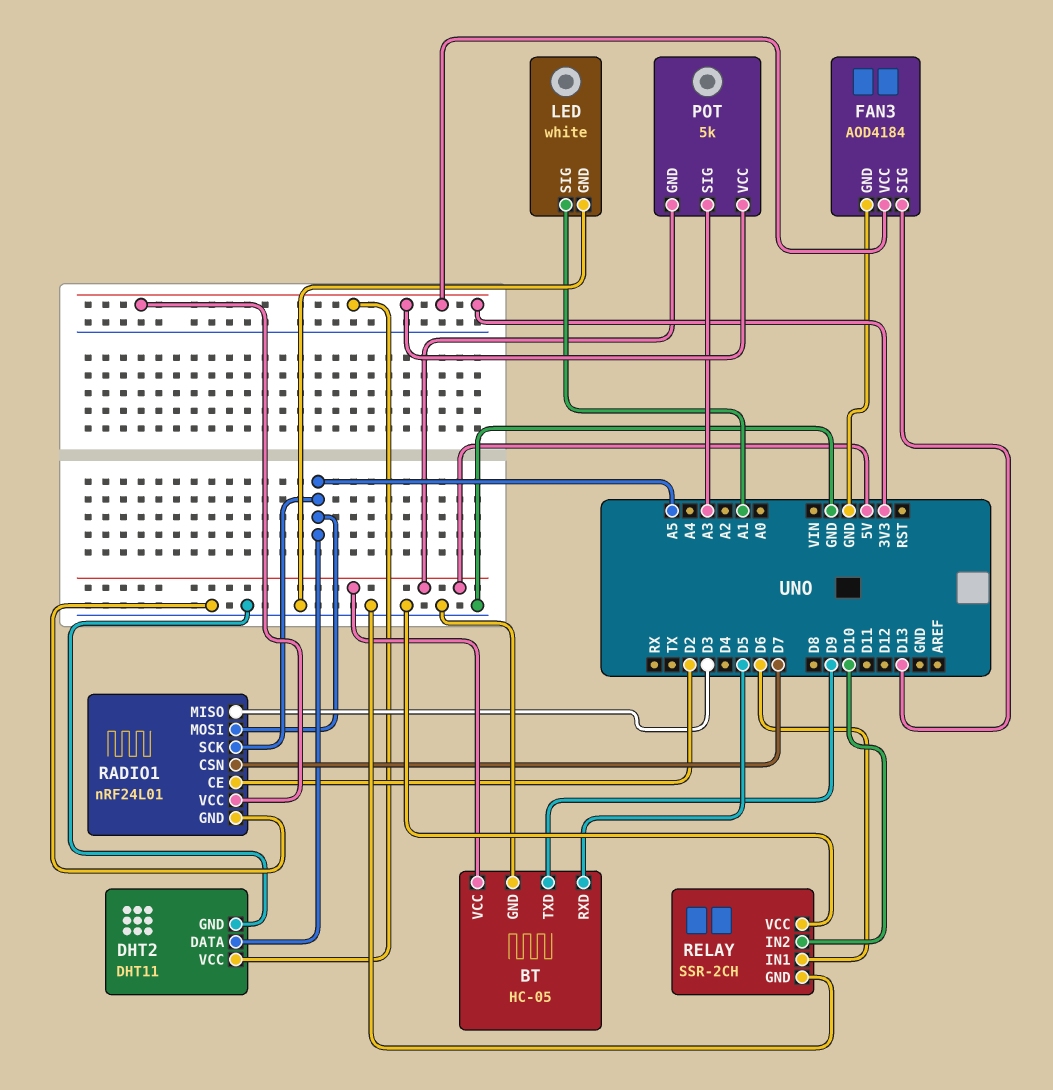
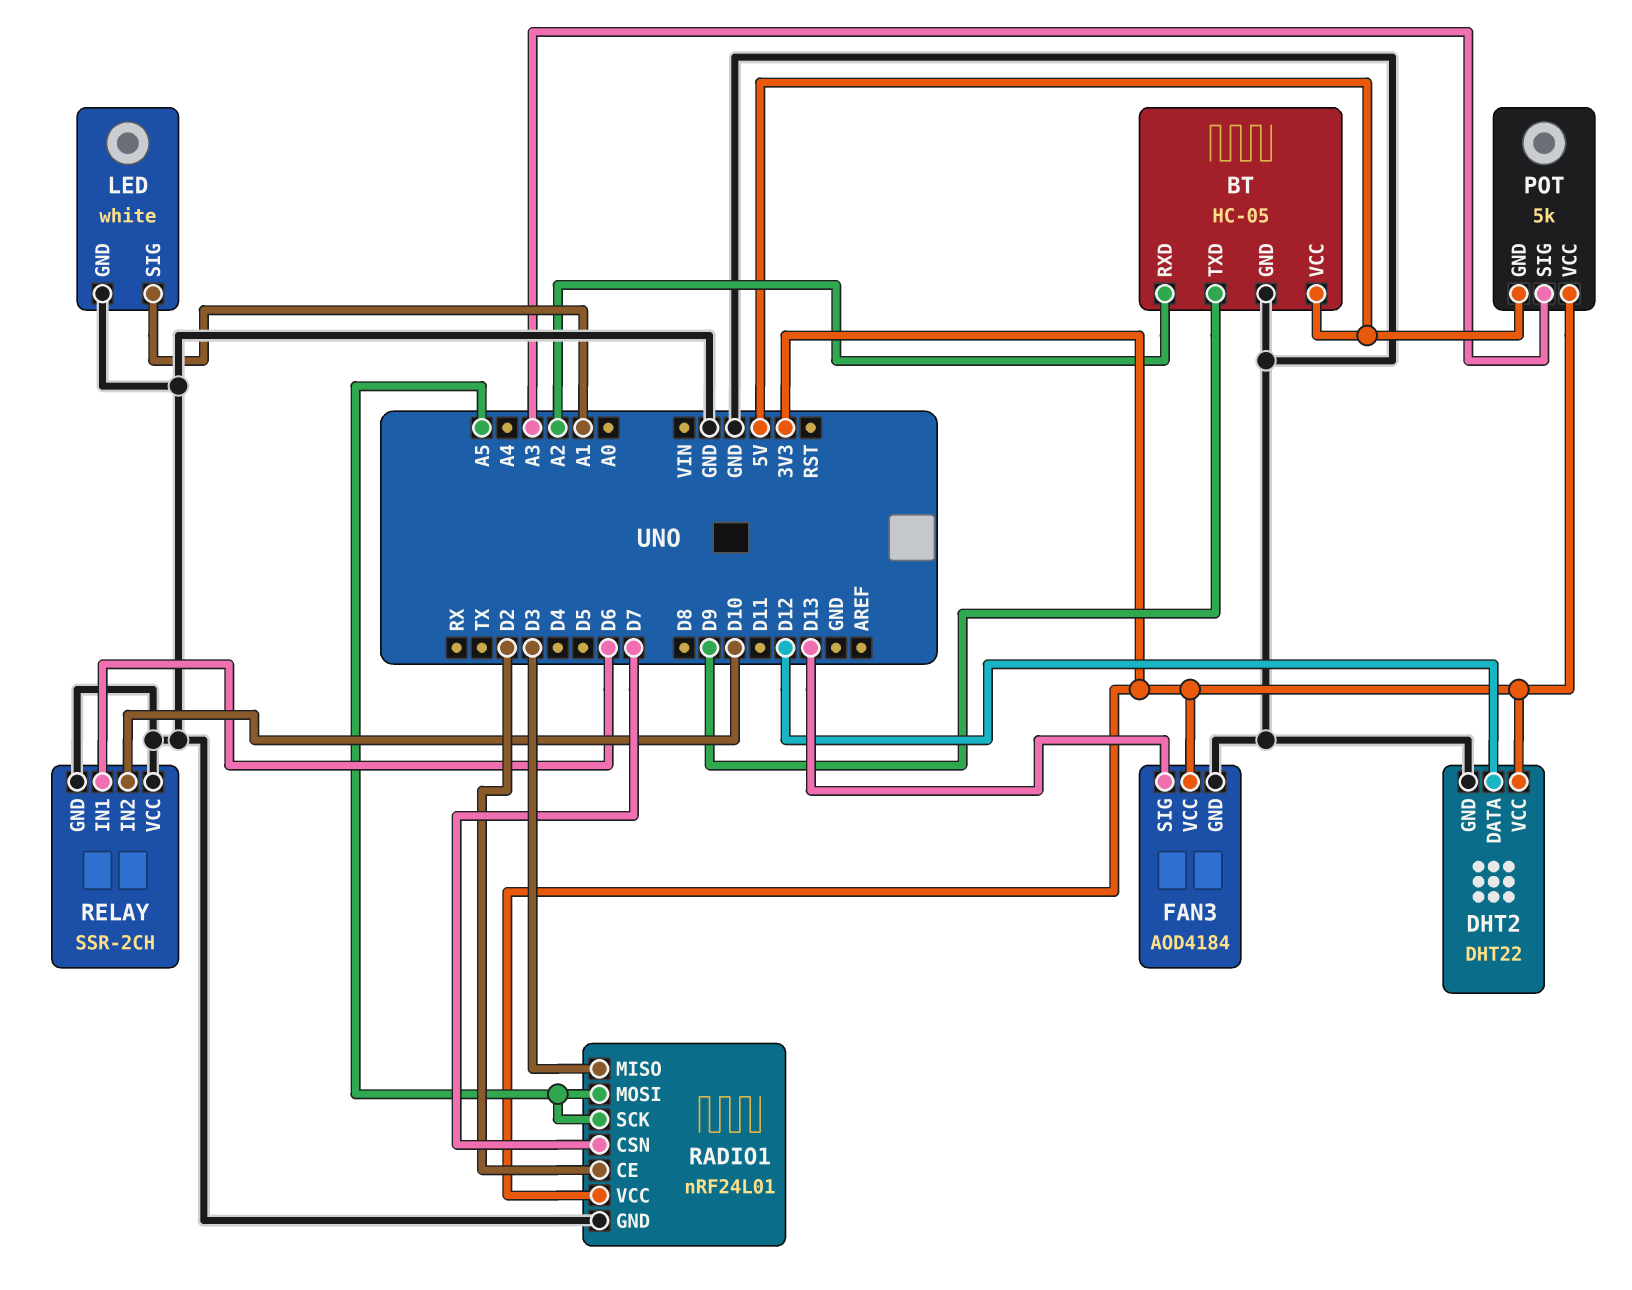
BT pin RXD: D5 -> A2
DHT2: DHT11 -> DHT22
DHT2 pin DATA: A5 -> D12

